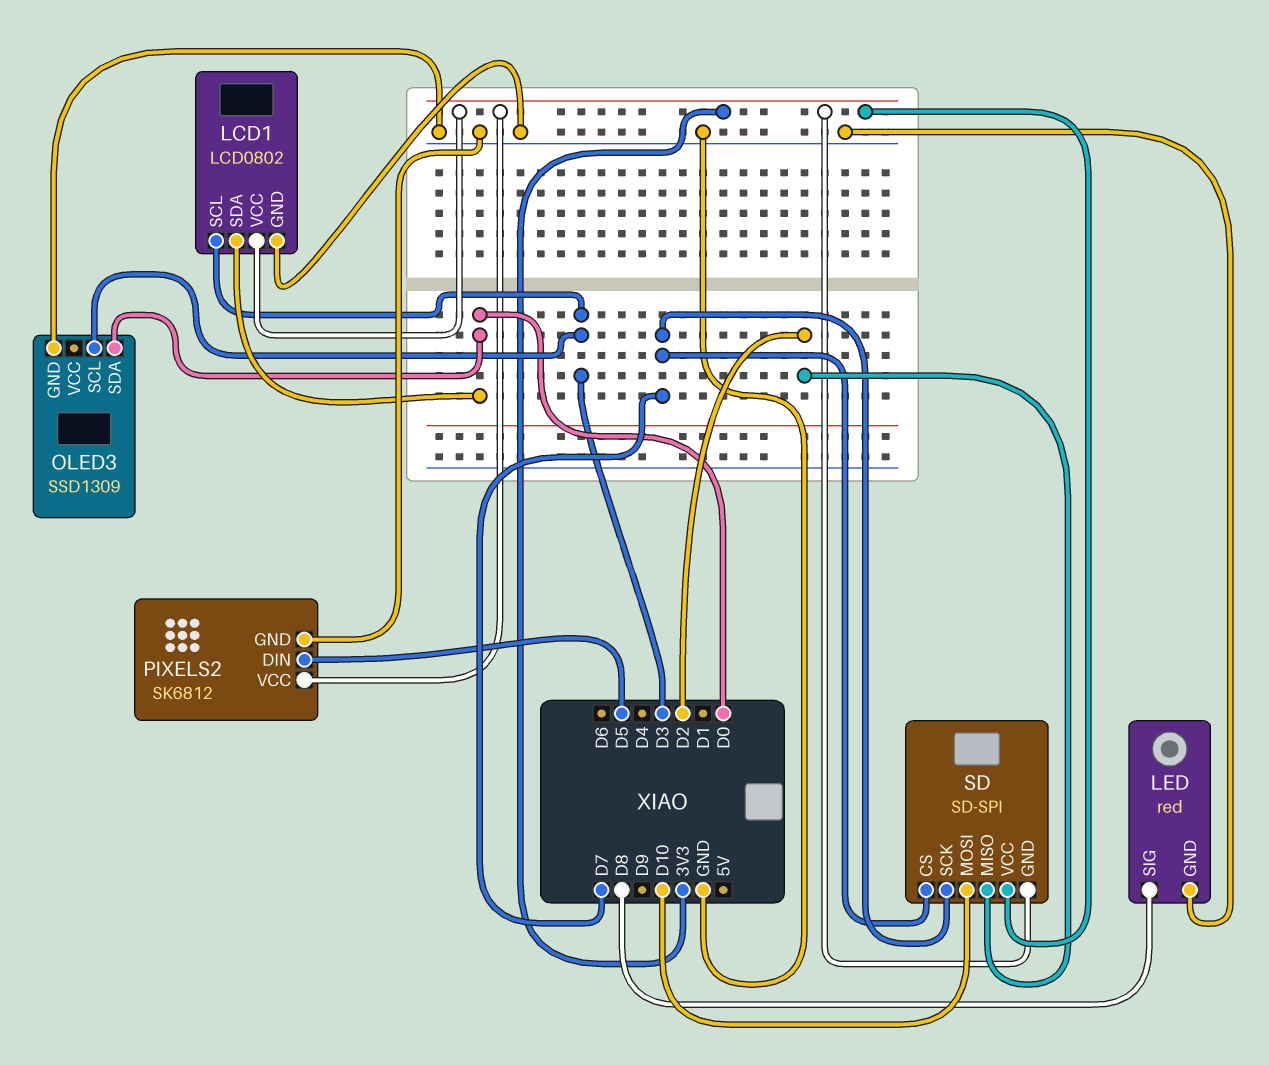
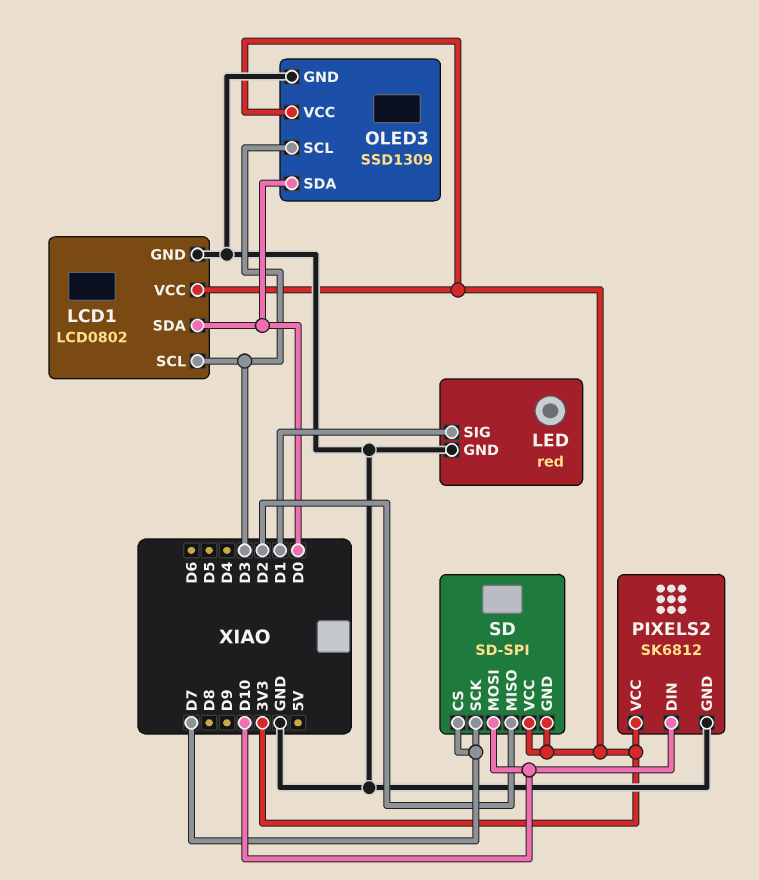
LED pin SIG: D8 -> D1
OLED3 pin VCC: none -> 3V3
PIXELS2 pin DIN: D5 -> D10

